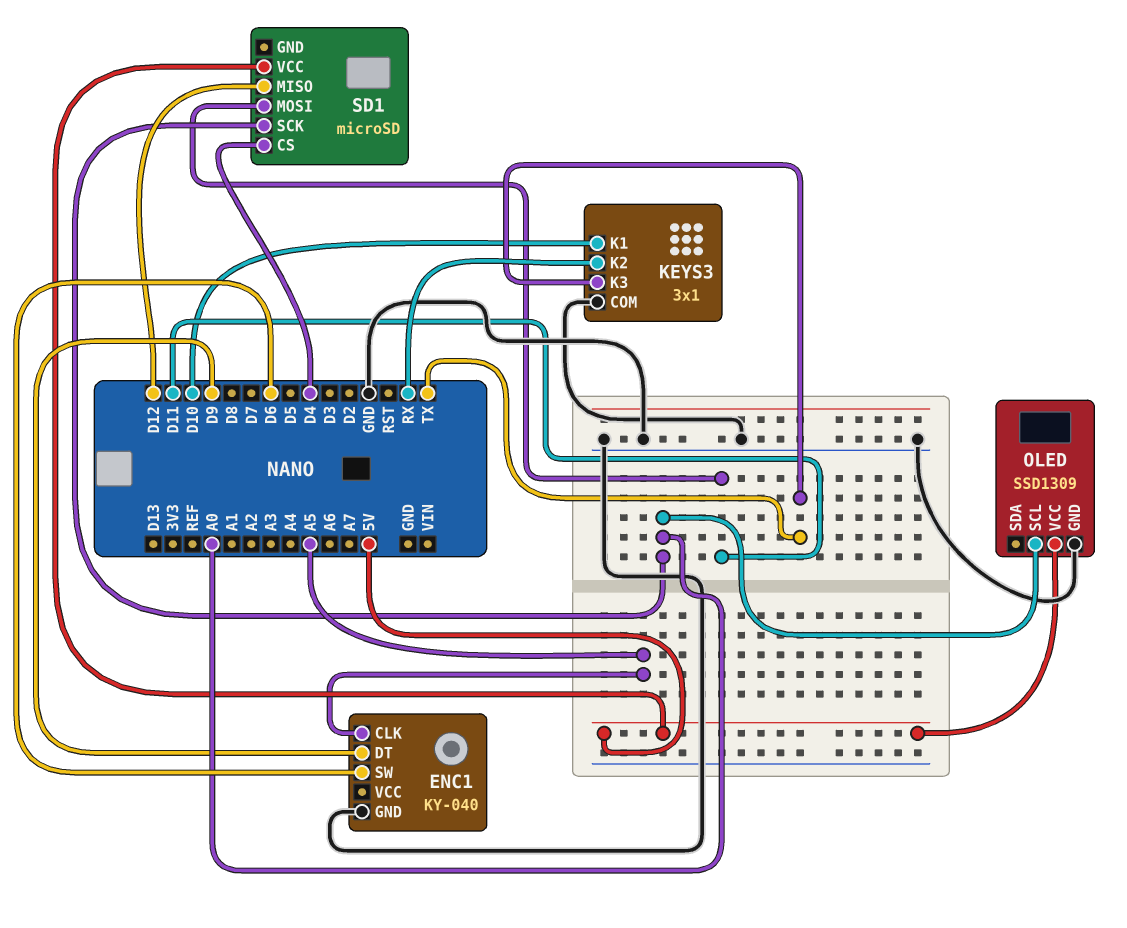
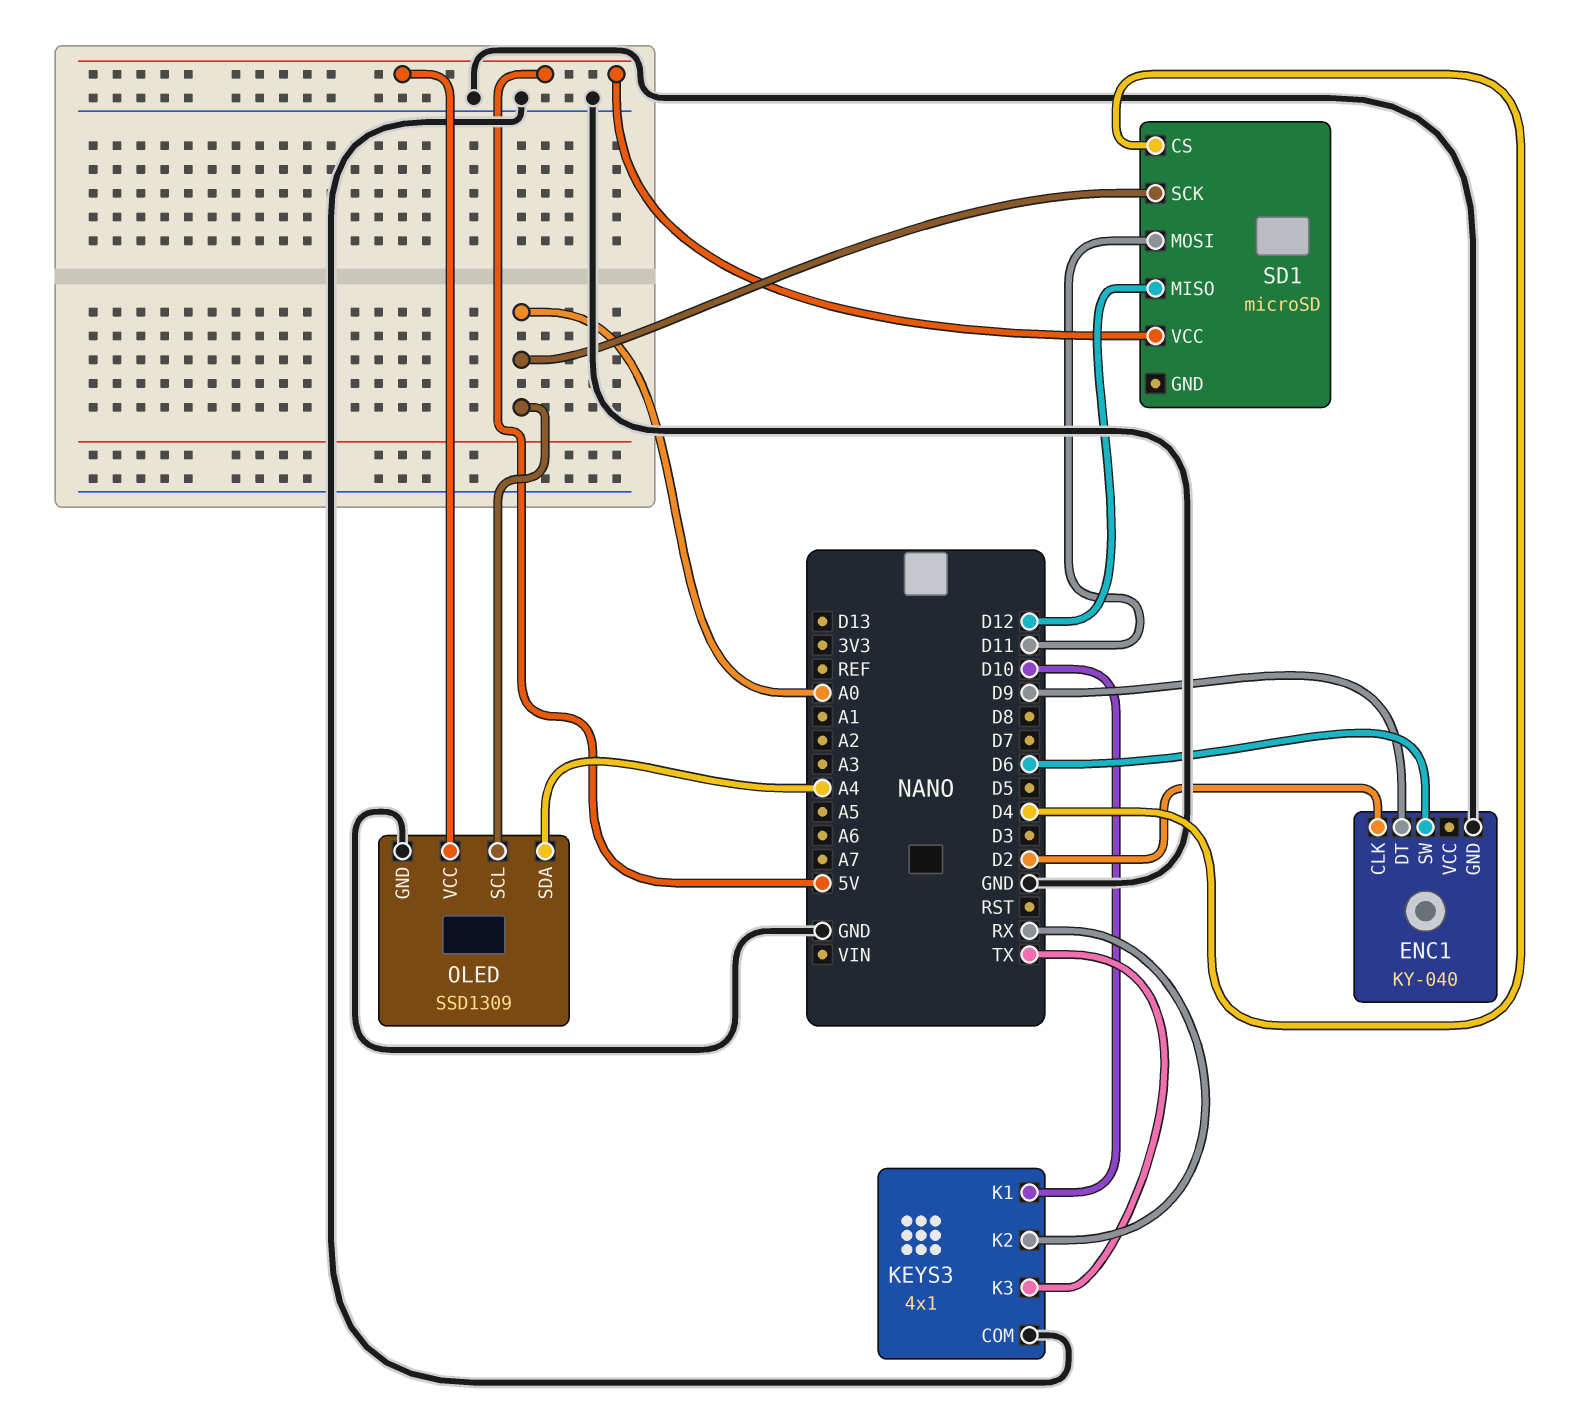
ENC1 pin CLK: A5 -> D2
KEYS3: 3x1 -> 4x1
OLED pin SDA: none -> A4

